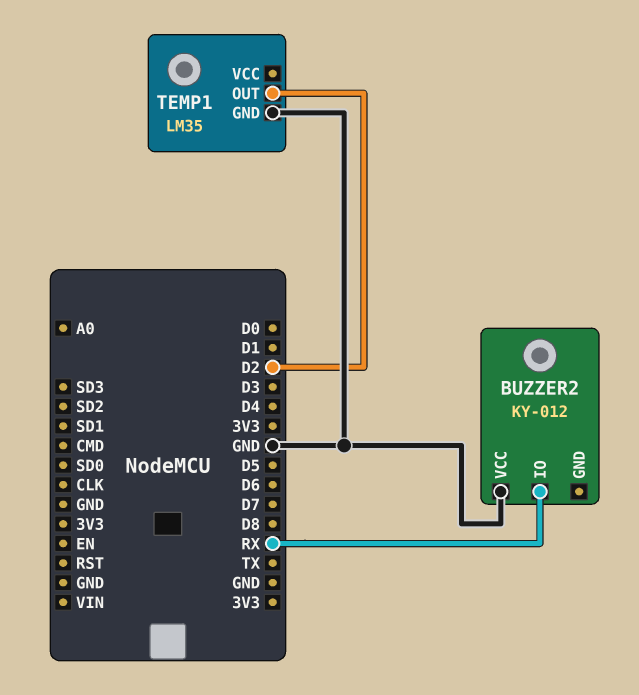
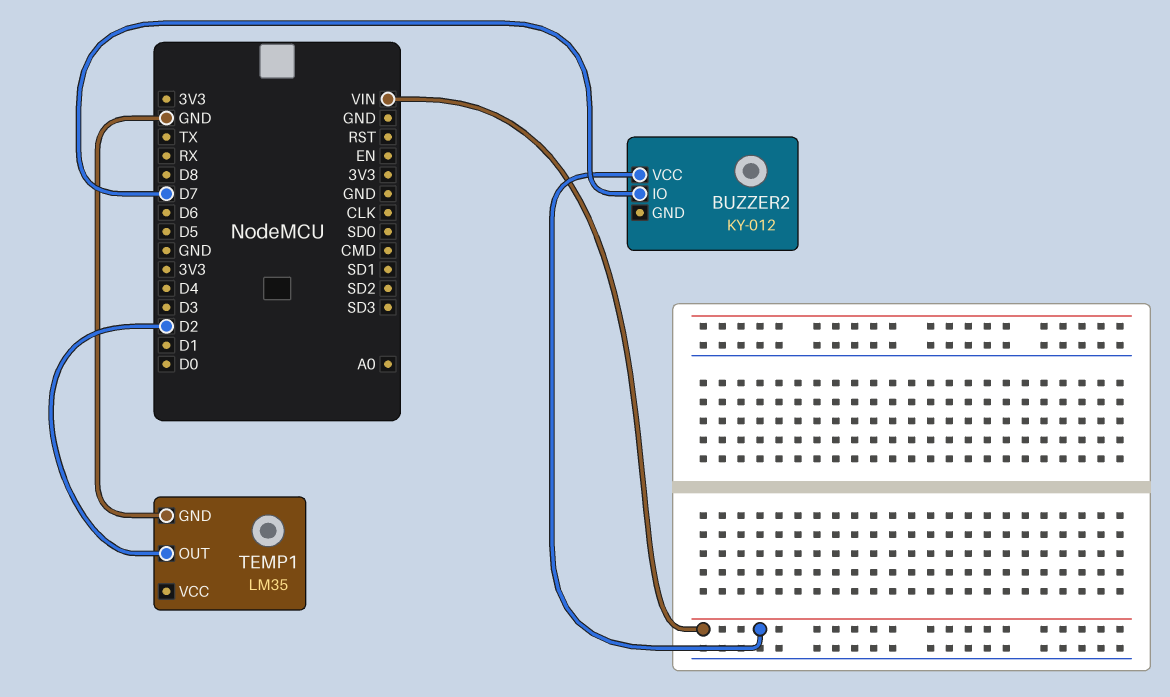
BUZZER2 pin IO: RX -> D7
BUZZER2 pin VCC: GND -> VIN

